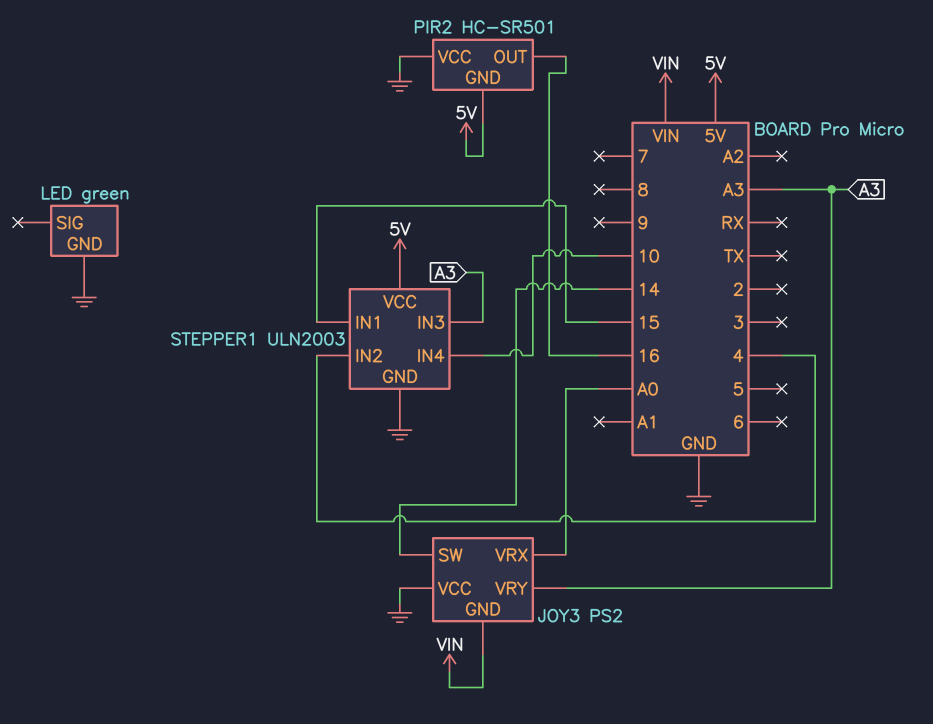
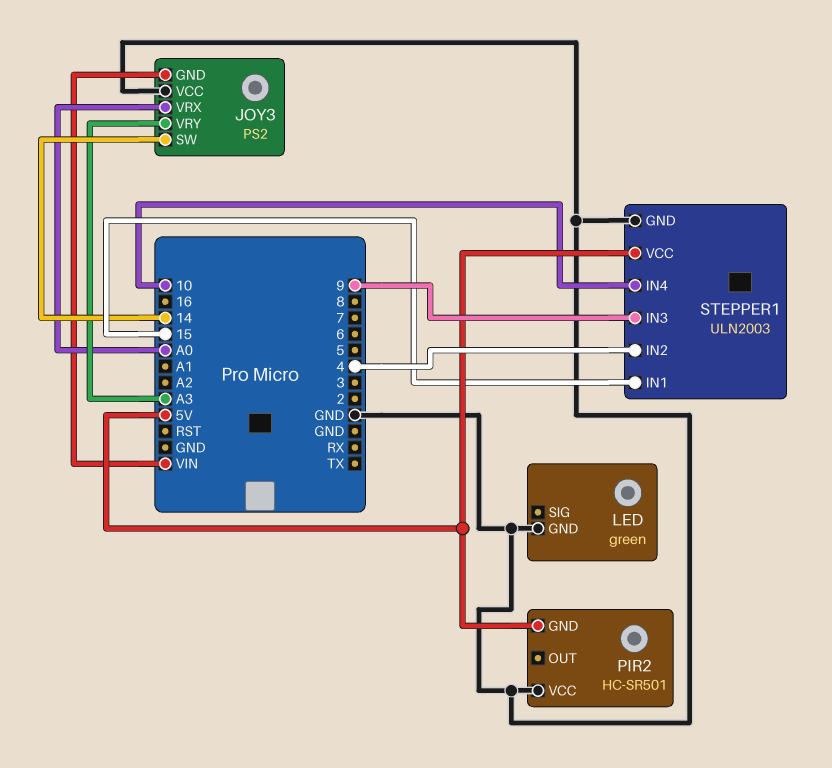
PIR2 pin OUT: 16 -> none
STEPPER1 pin IN3: A3 -> 9

